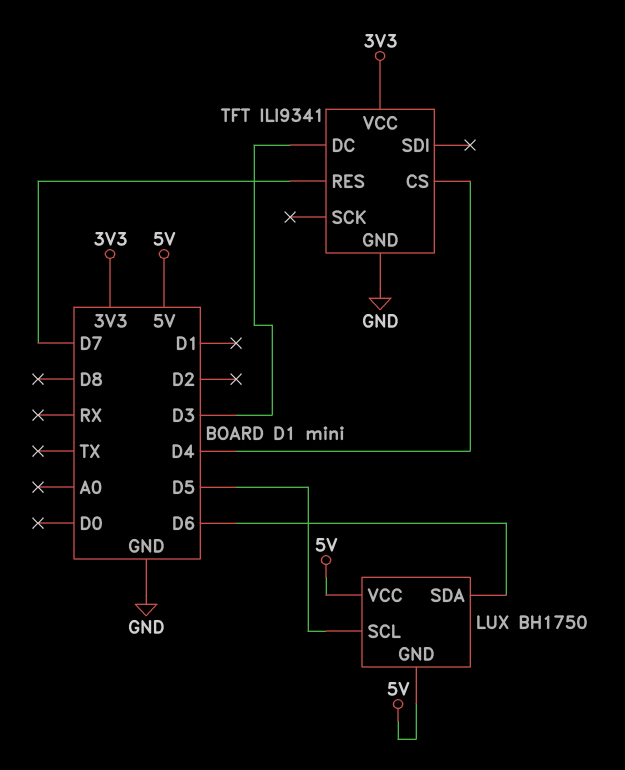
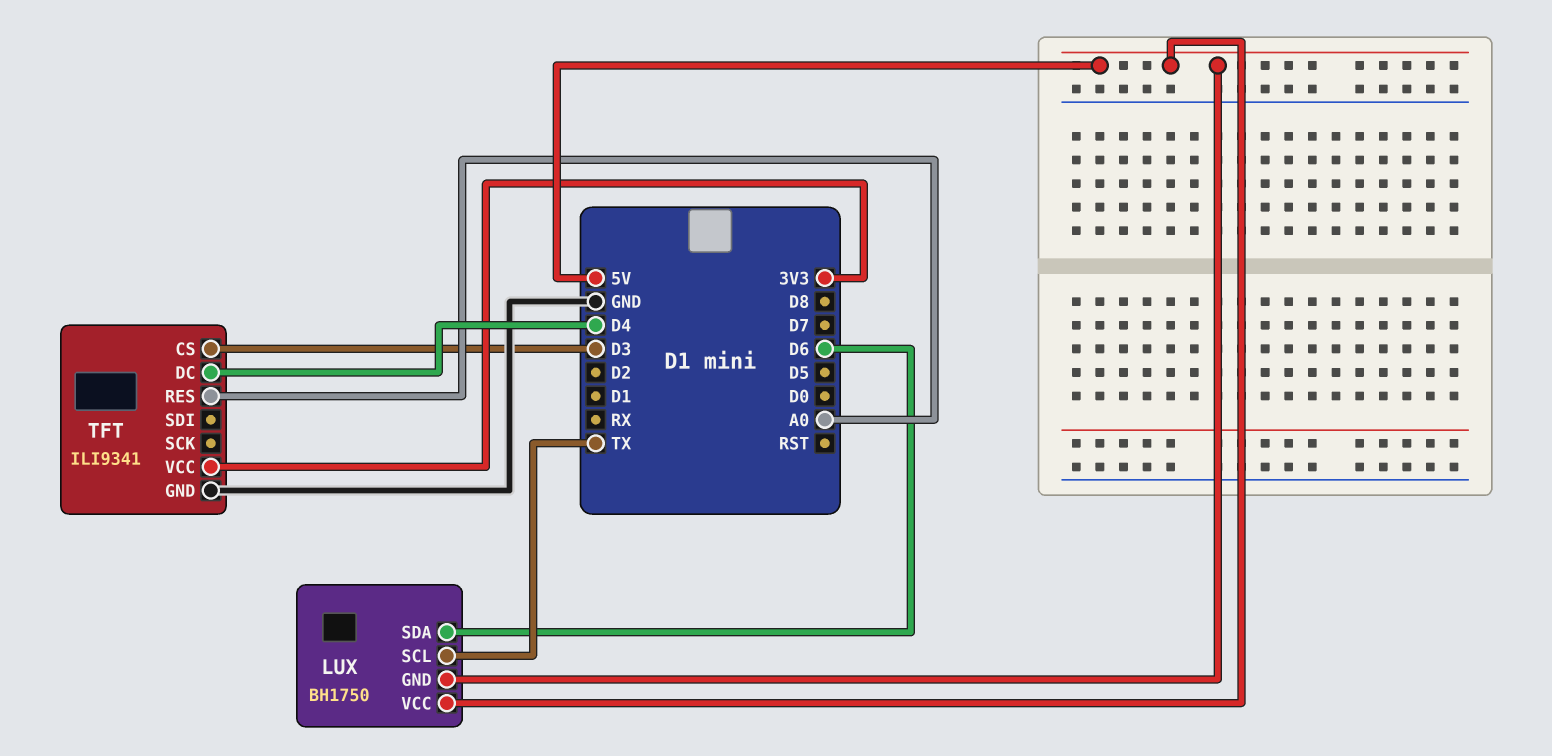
LUX pin SCL: D5 -> TX
TFT pin CS: D4 -> D3
TFT pin DC: D3 -> D4
TFT pin RES: D7 -> A0

